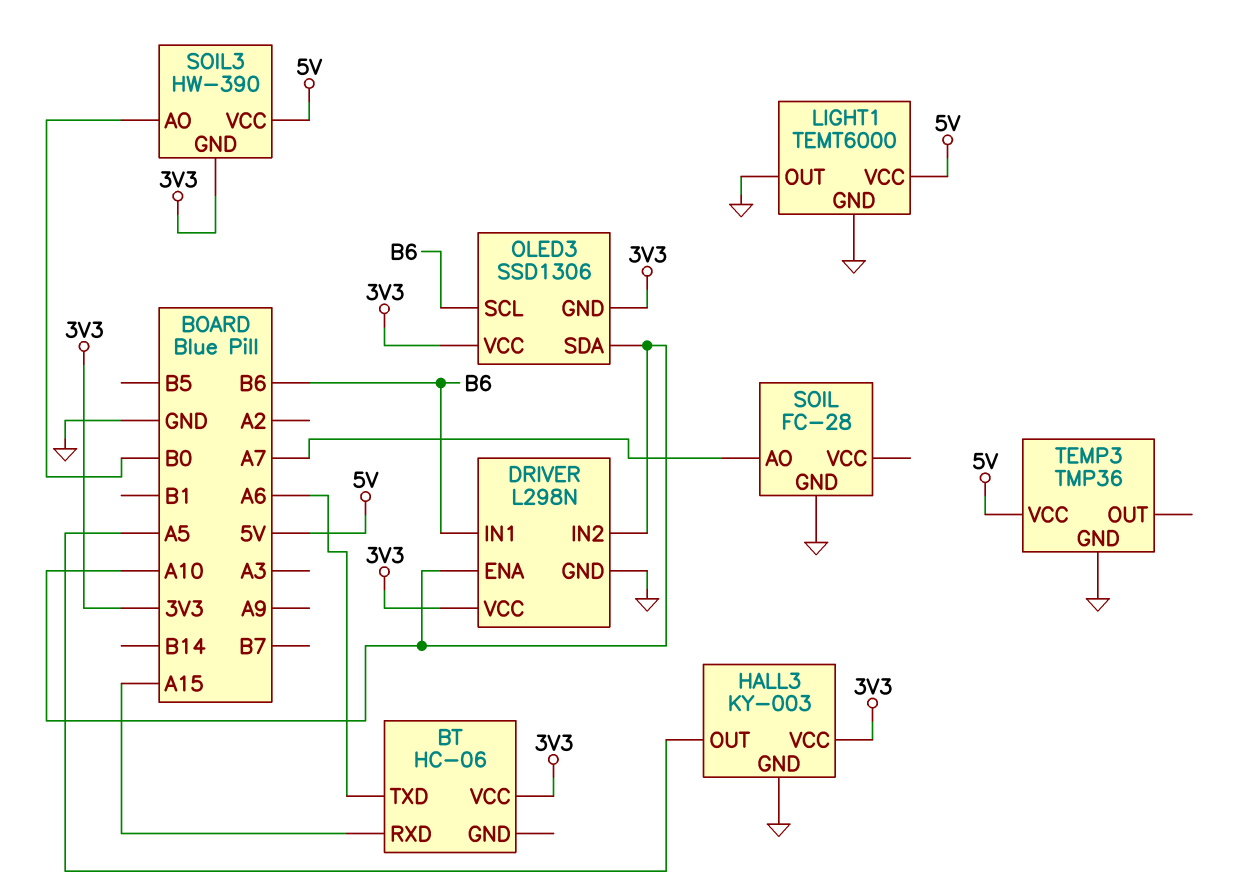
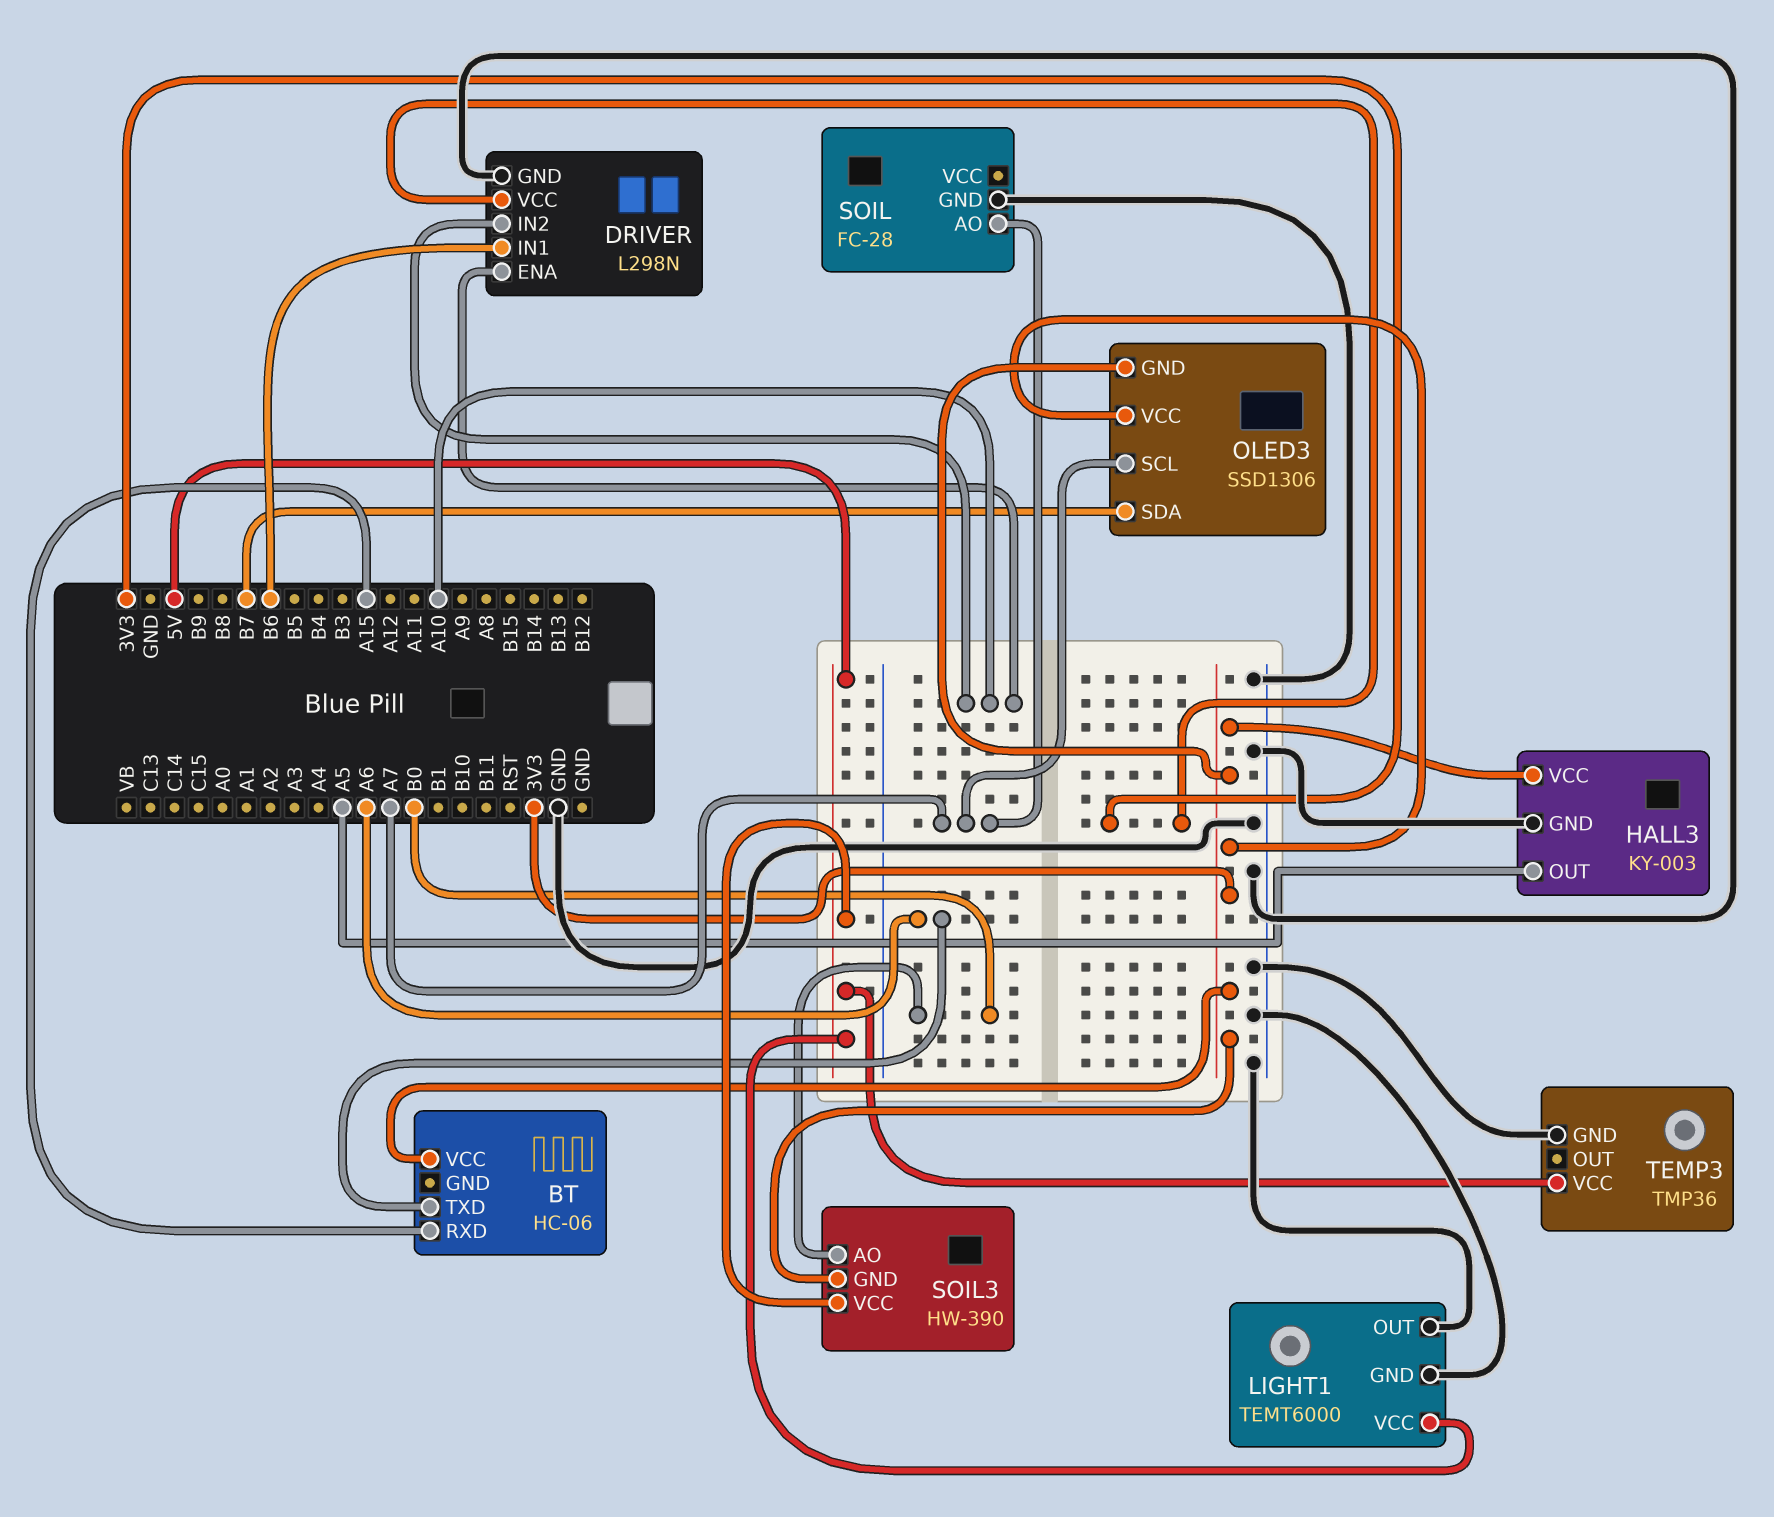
OLED3 pin SCL: B6 -> A7
OLED3 pin SDA: A10 -> B7

